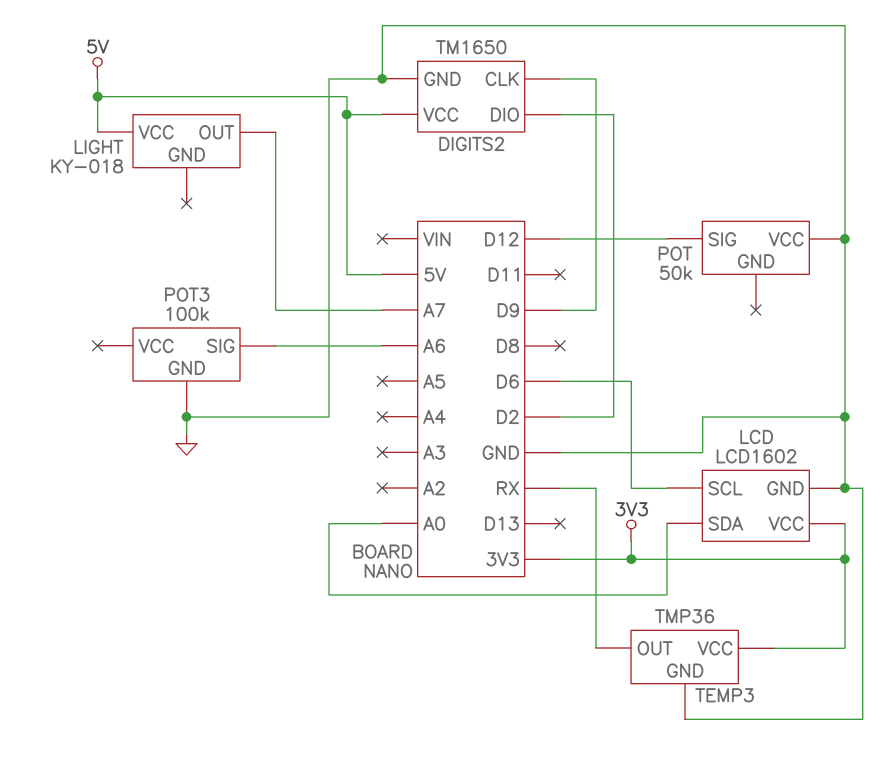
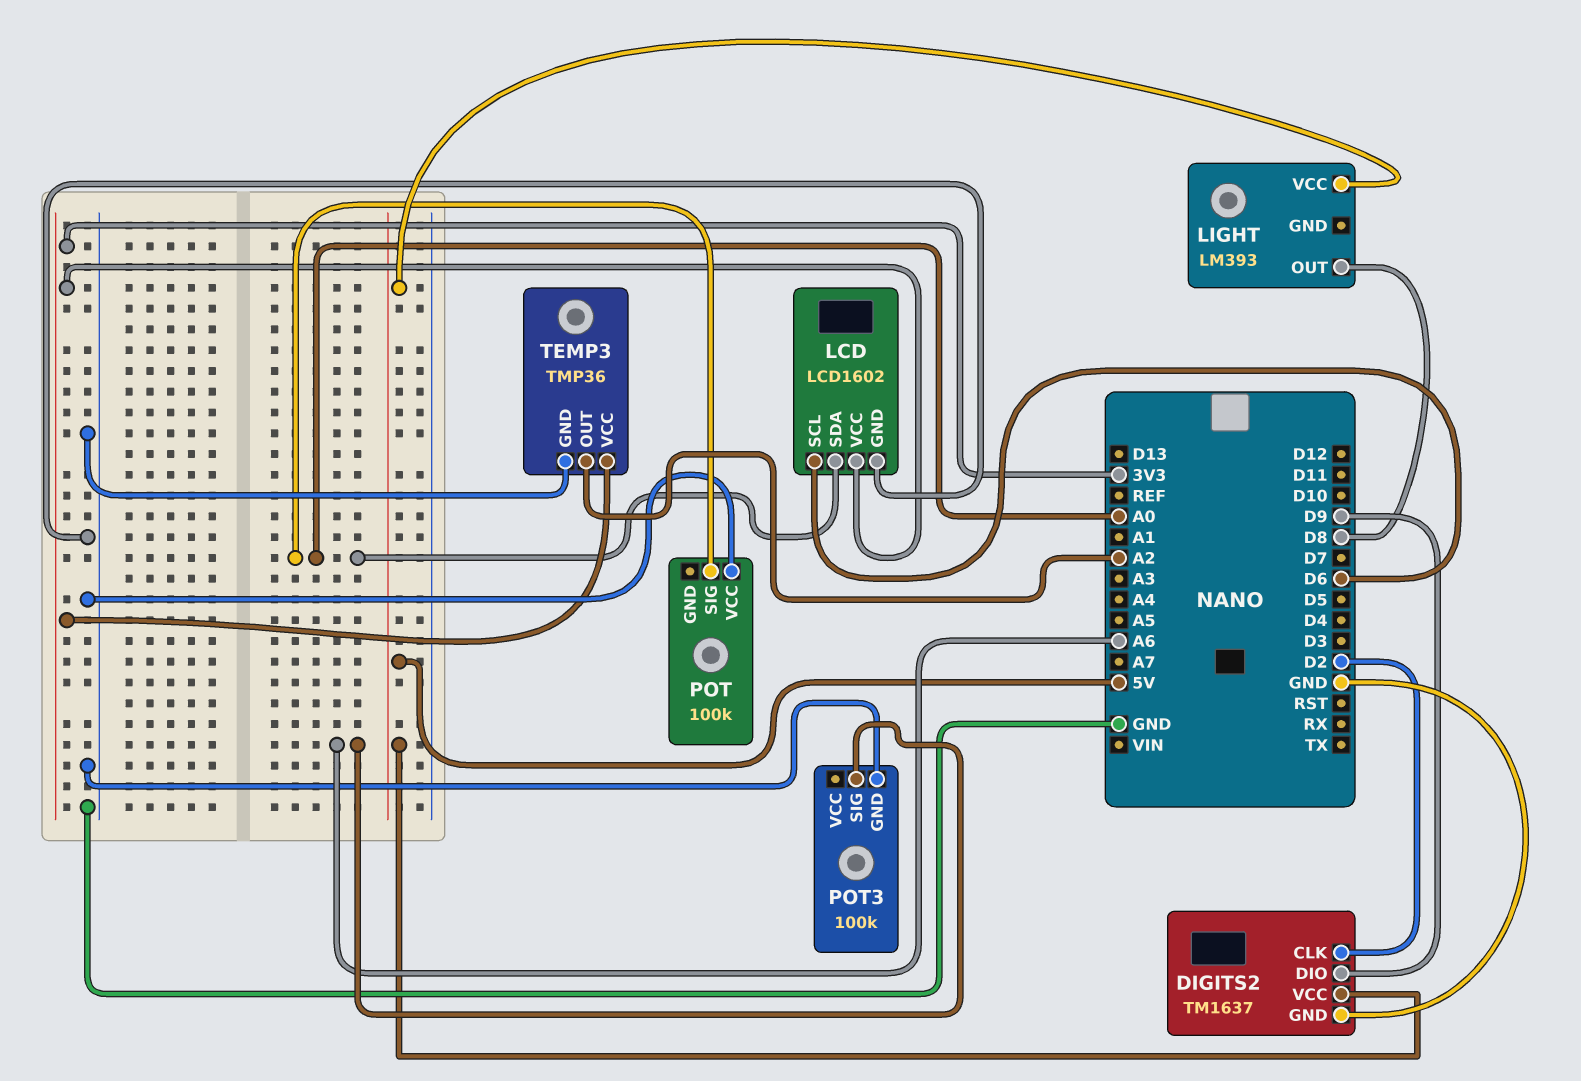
DIGITS2: TM1650 -> TM1637
DIGITS2 pin CLK: D9 -> D2
DIGITS2 pin DIO: D2 -> D9
LIGHT: KY-018 -> LM393
LIGHT pin OUT: A7 -> D8
POT: 50k -> 100k
POT pin SIG: D12 -> A0
TEMP3 pin OUT: RX -> A2

